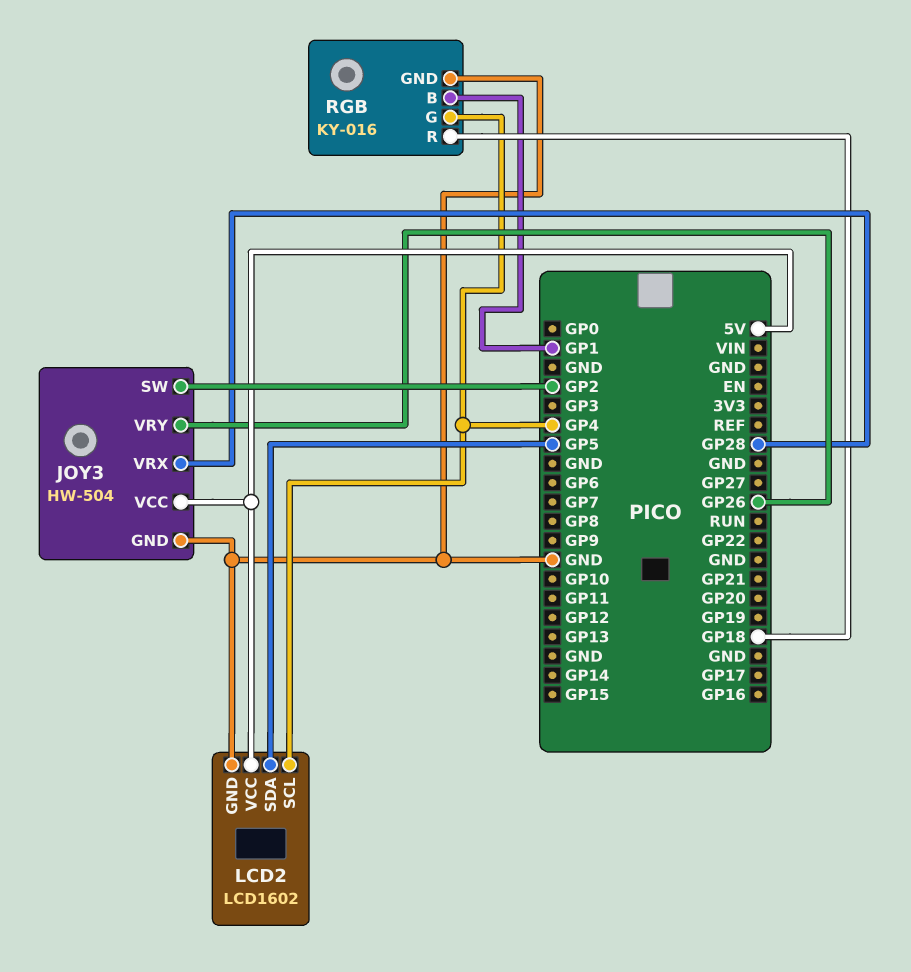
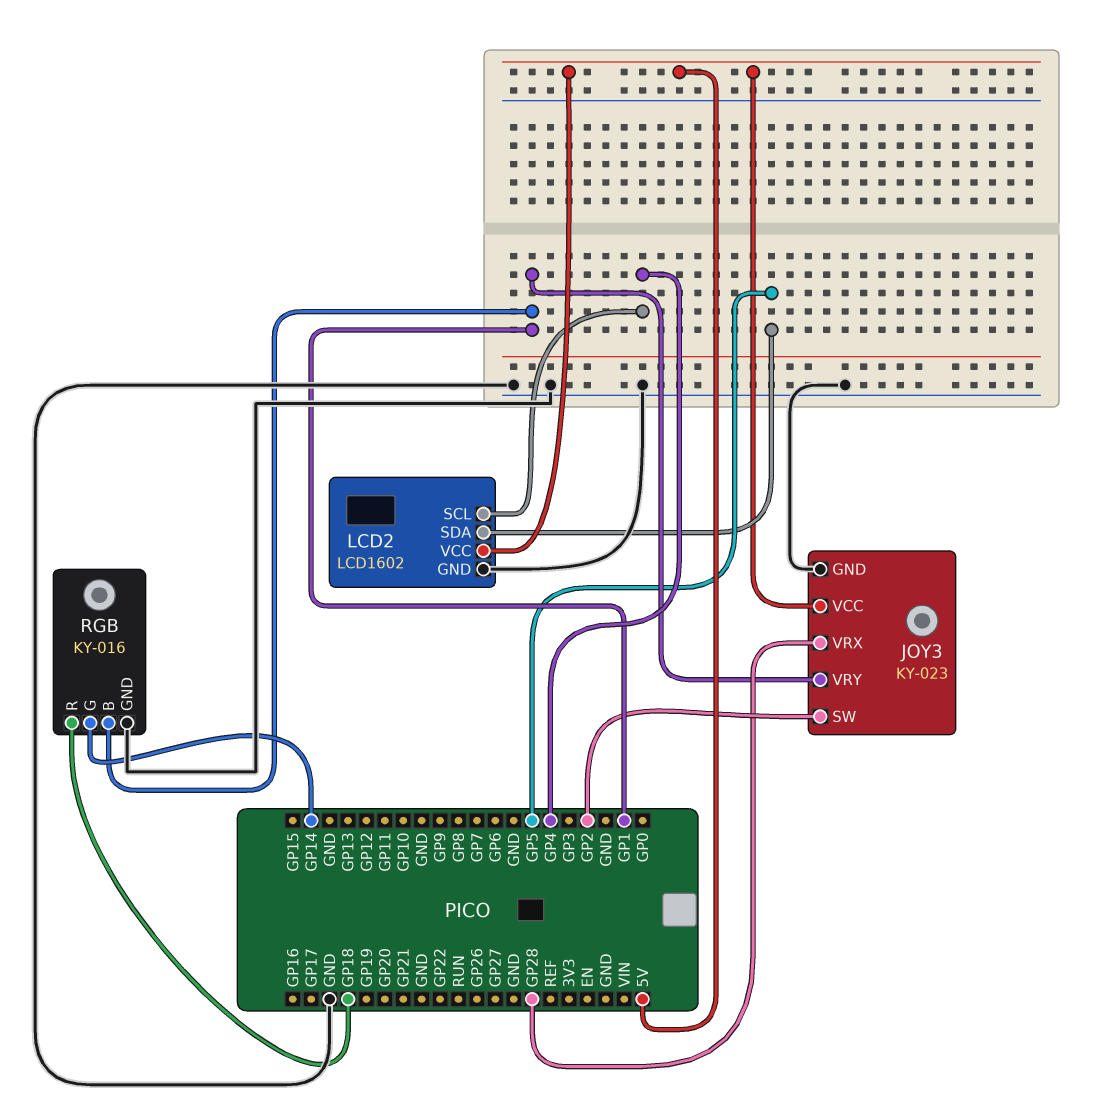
JOY3: HW-504 -> KY-023
JOY3 pin VRY: GP26 -> GP1
RGB pin G: GP4 -> GP14

